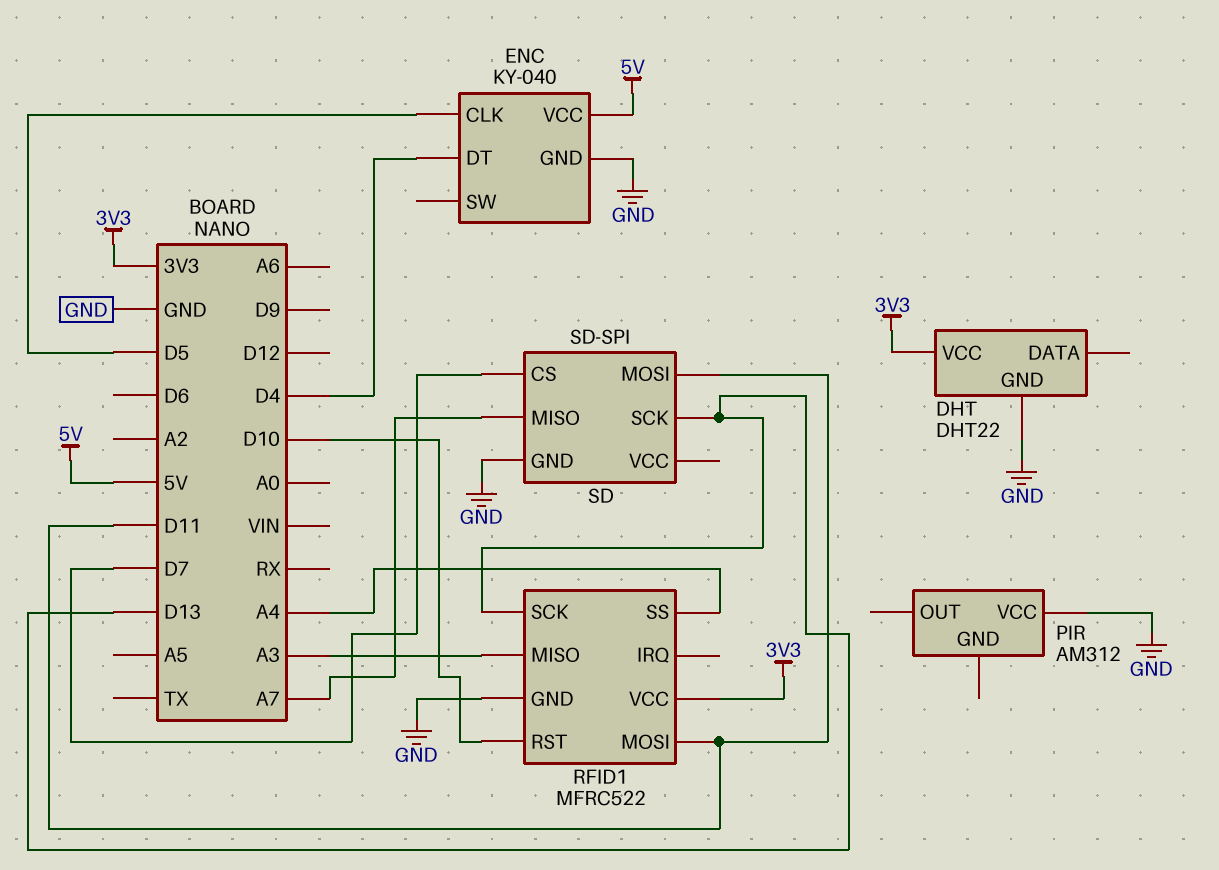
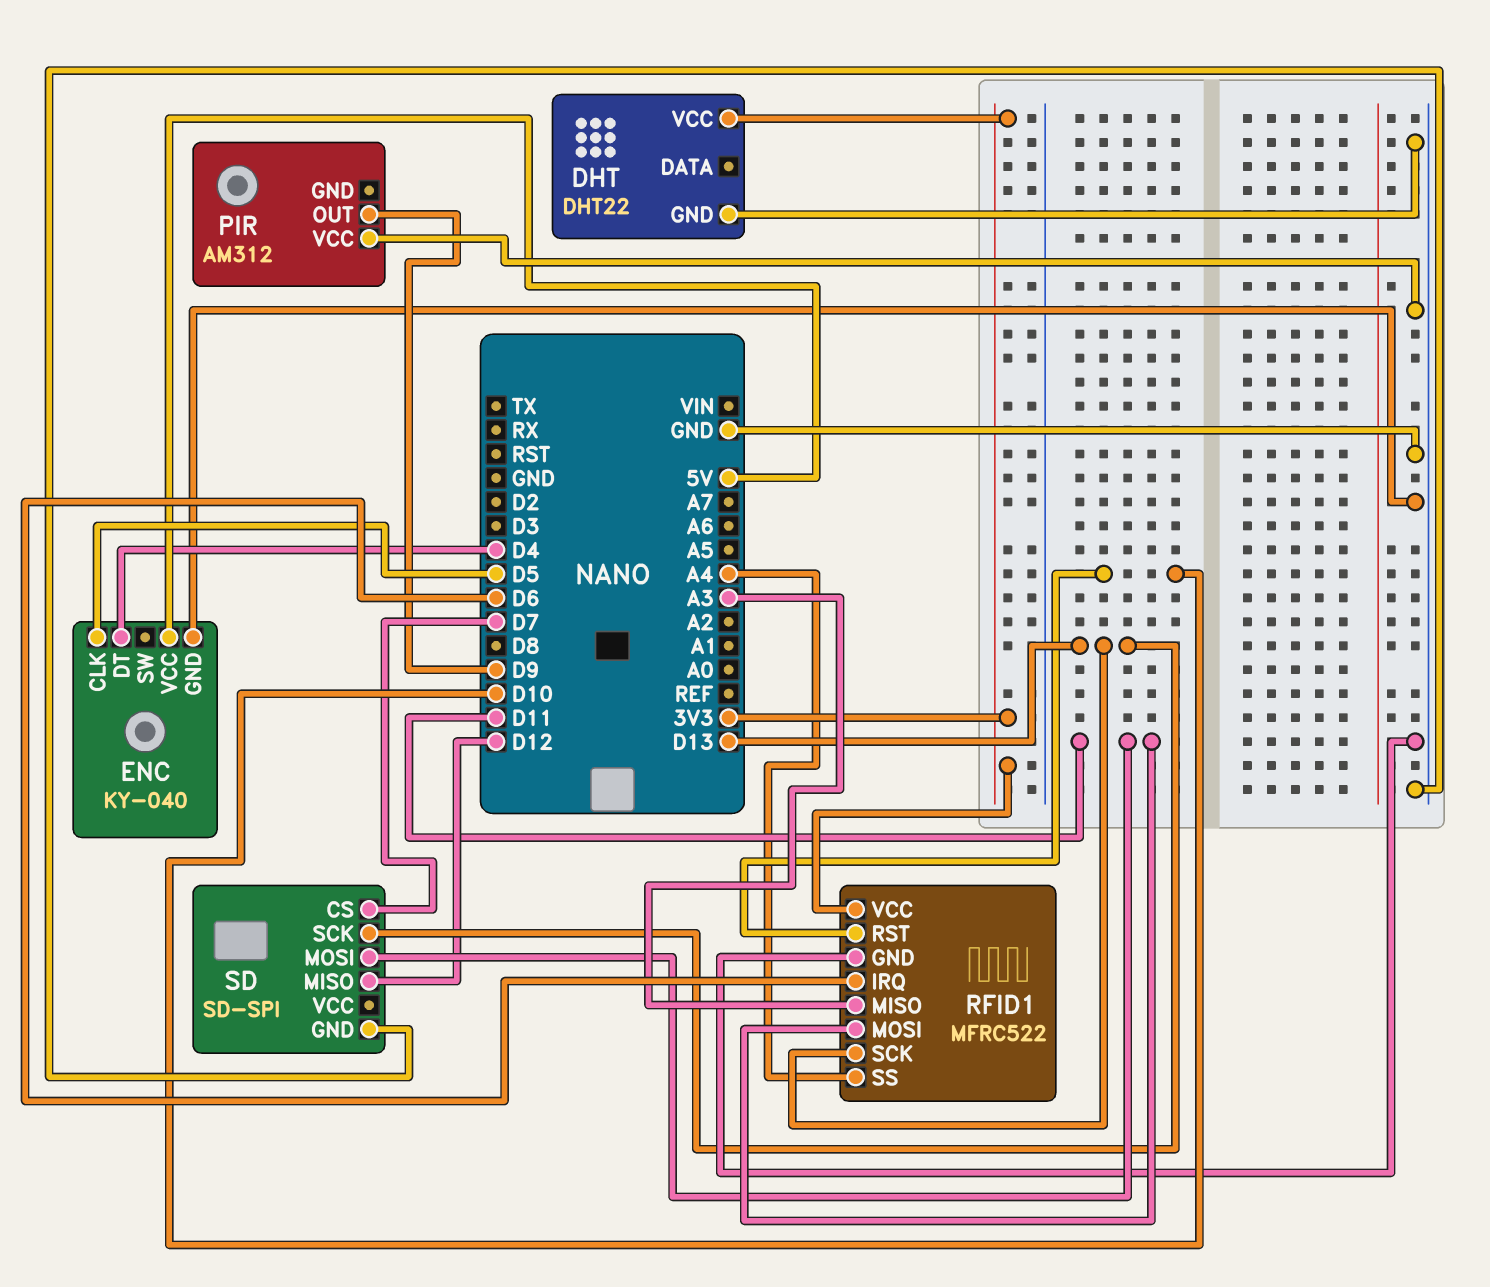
PIR pin OUT: none -> D9
RFID1 pin IRQ: none -> D6
SD pin MISO: A7 -> D12

